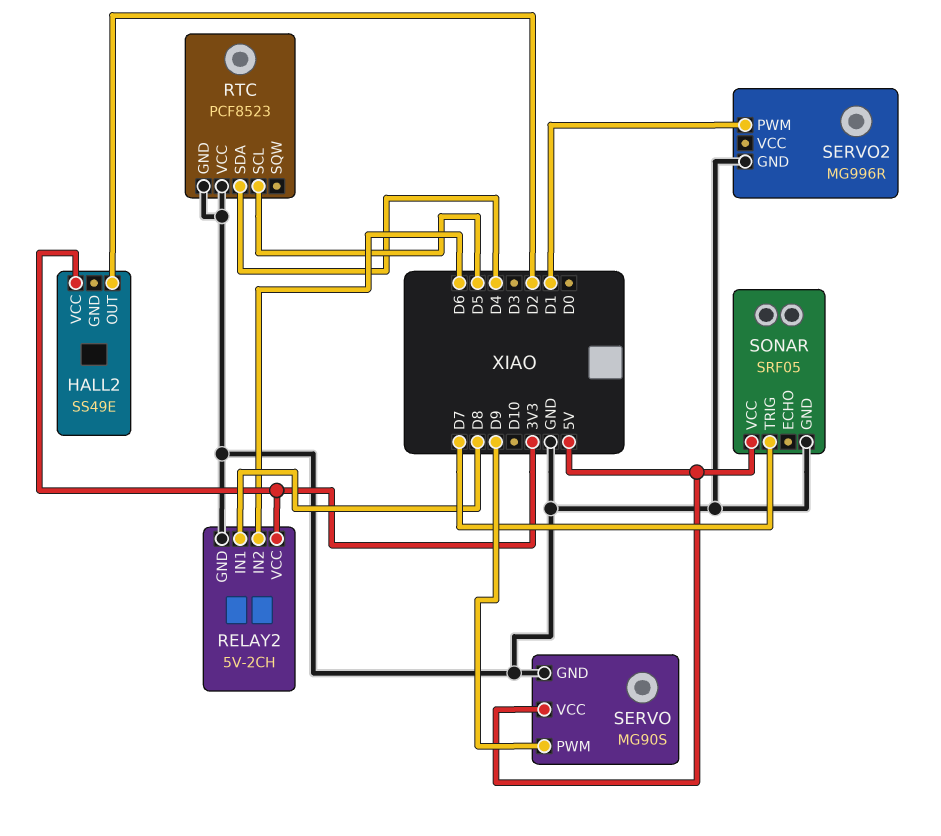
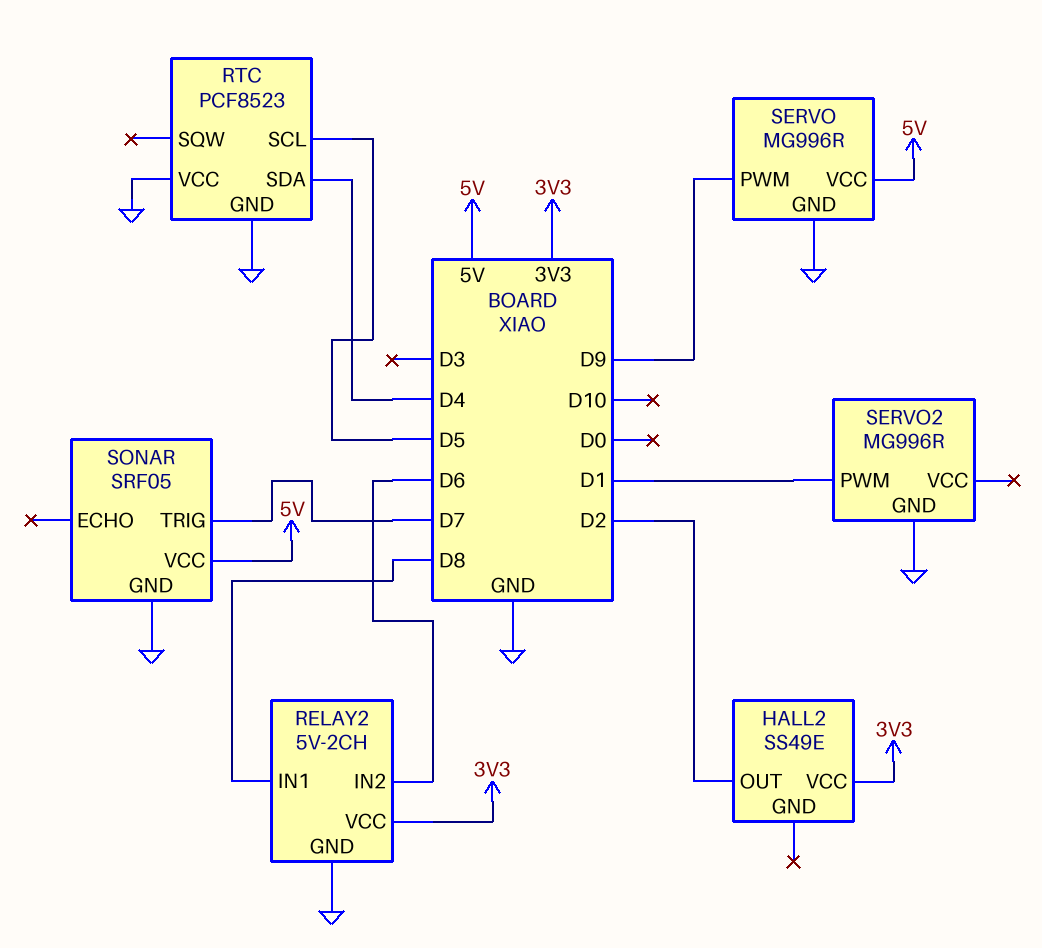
SERVO: MG90S -> MG996R

